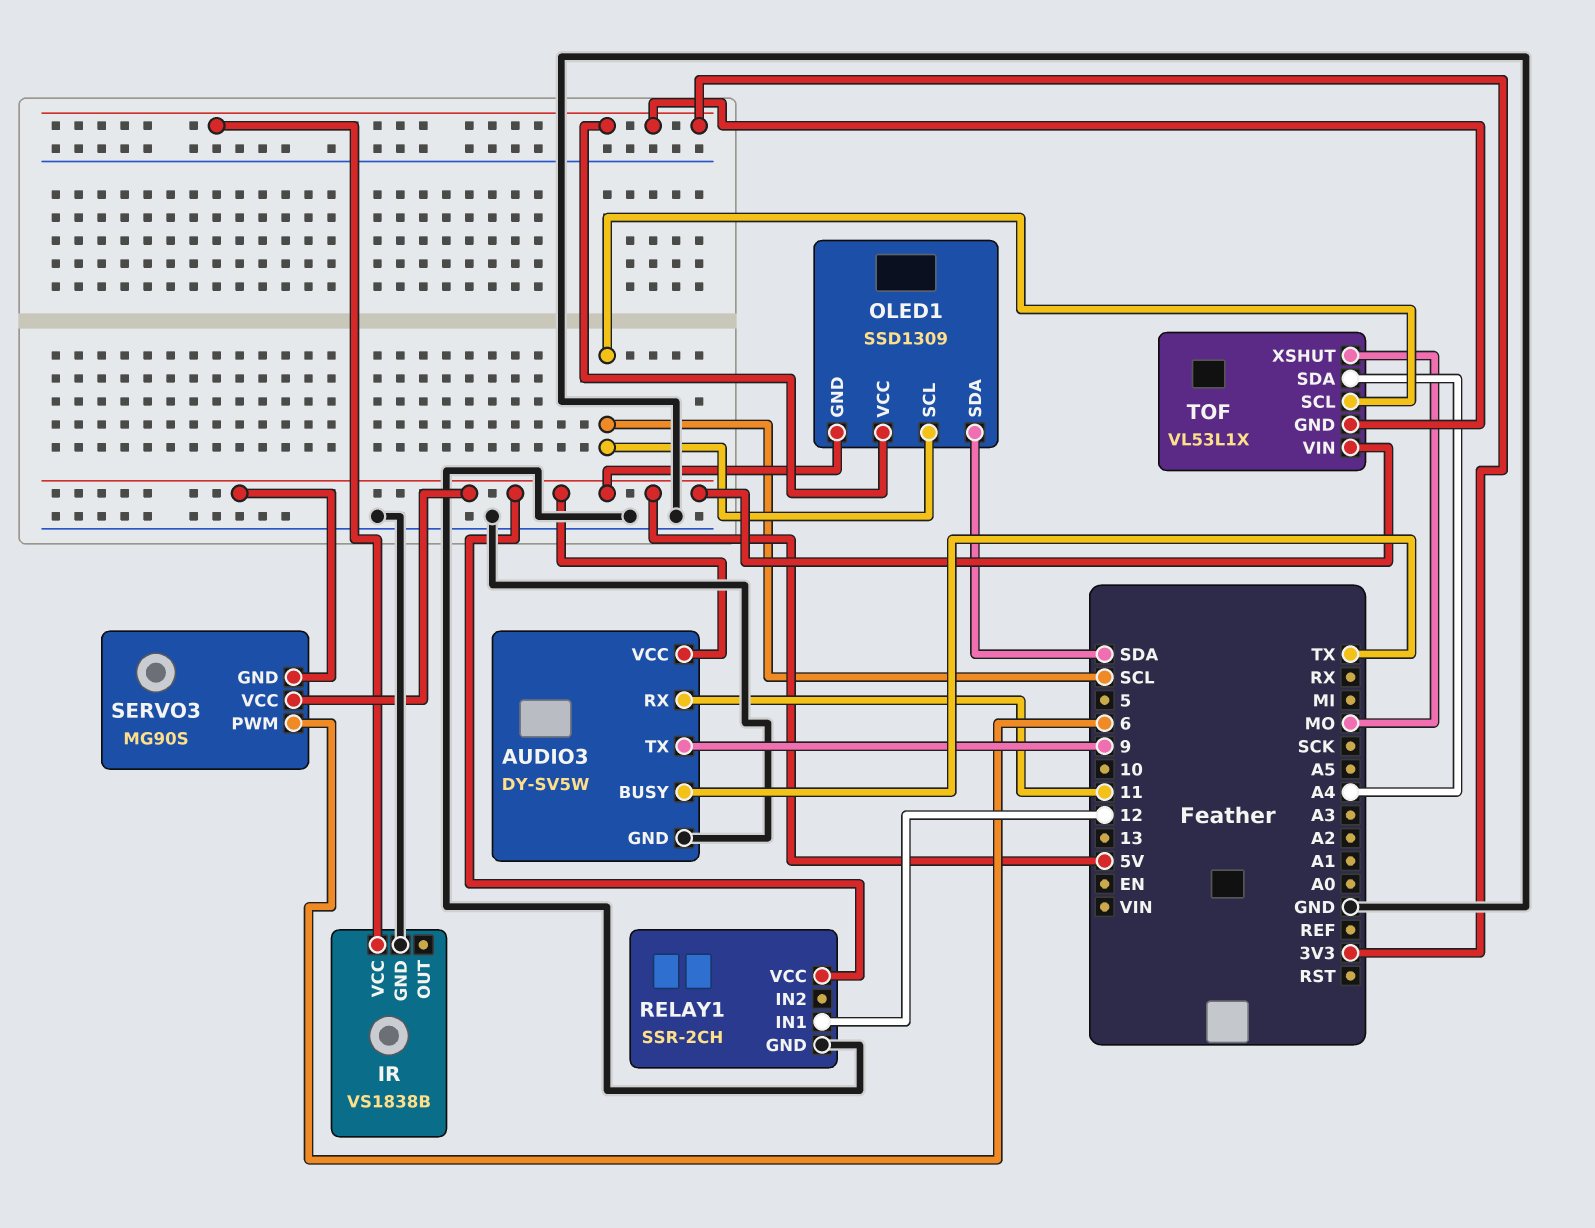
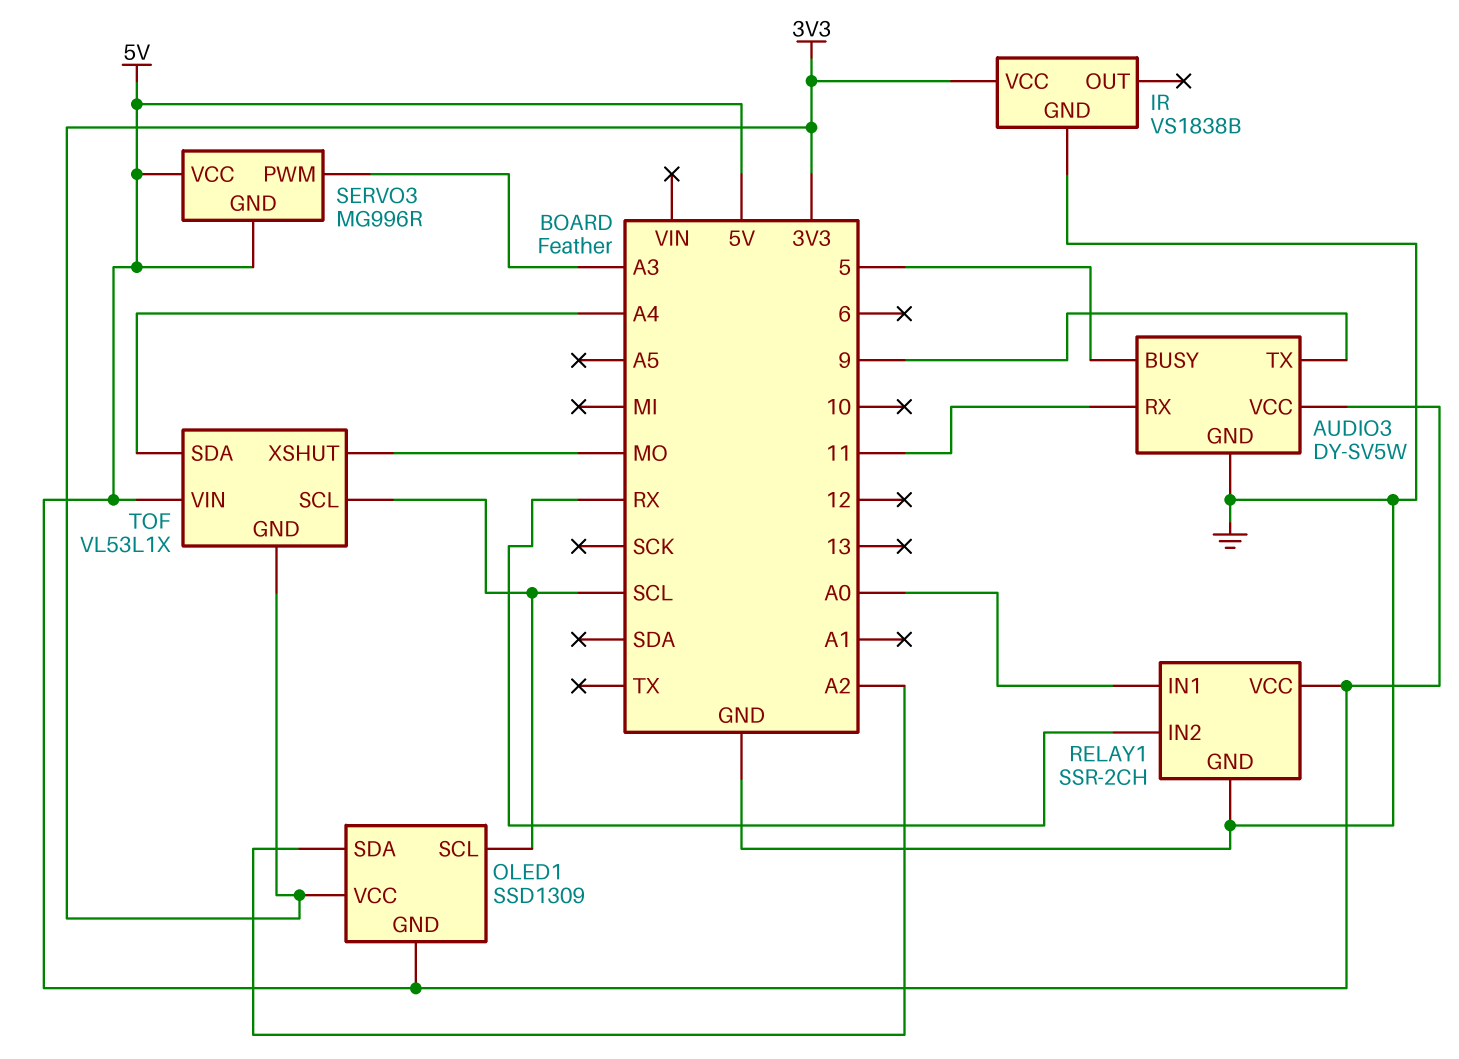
AUDIO3 pin BUSY: TX -> 5
OLED1 pin SDA: SDA -> A2
RELAY1 pin IN1: 12 -> A0
RELAY1 pin IN2: none -> RX
SERVO3: MG90S -> MG996R
SERVO3 pin PWM: 6 -> A3

